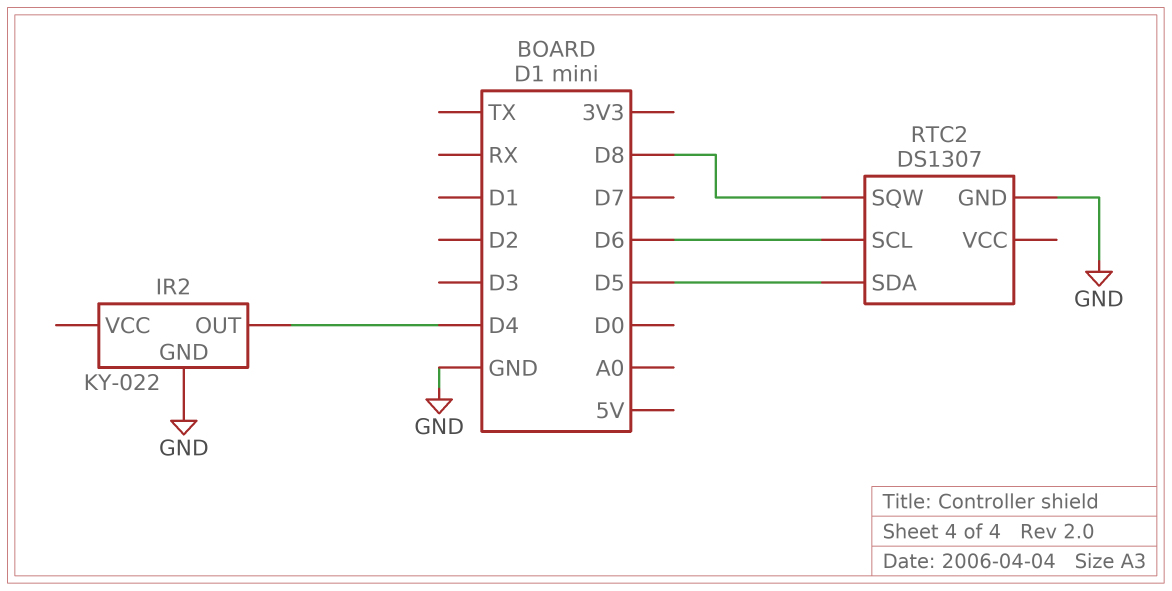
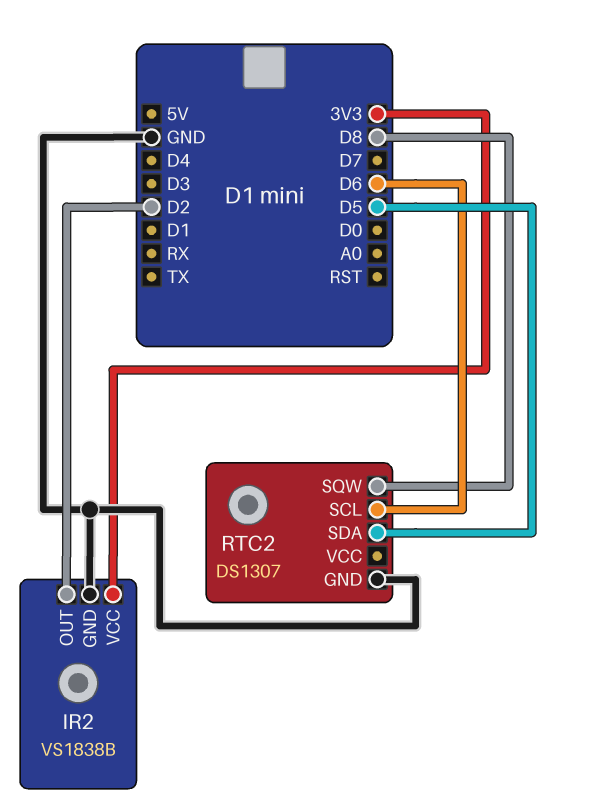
IR2: KY-022 -> VS1838B
IR2 pin OUT: D4 -> D2
IR2 pin VCC: none -> 3V3

